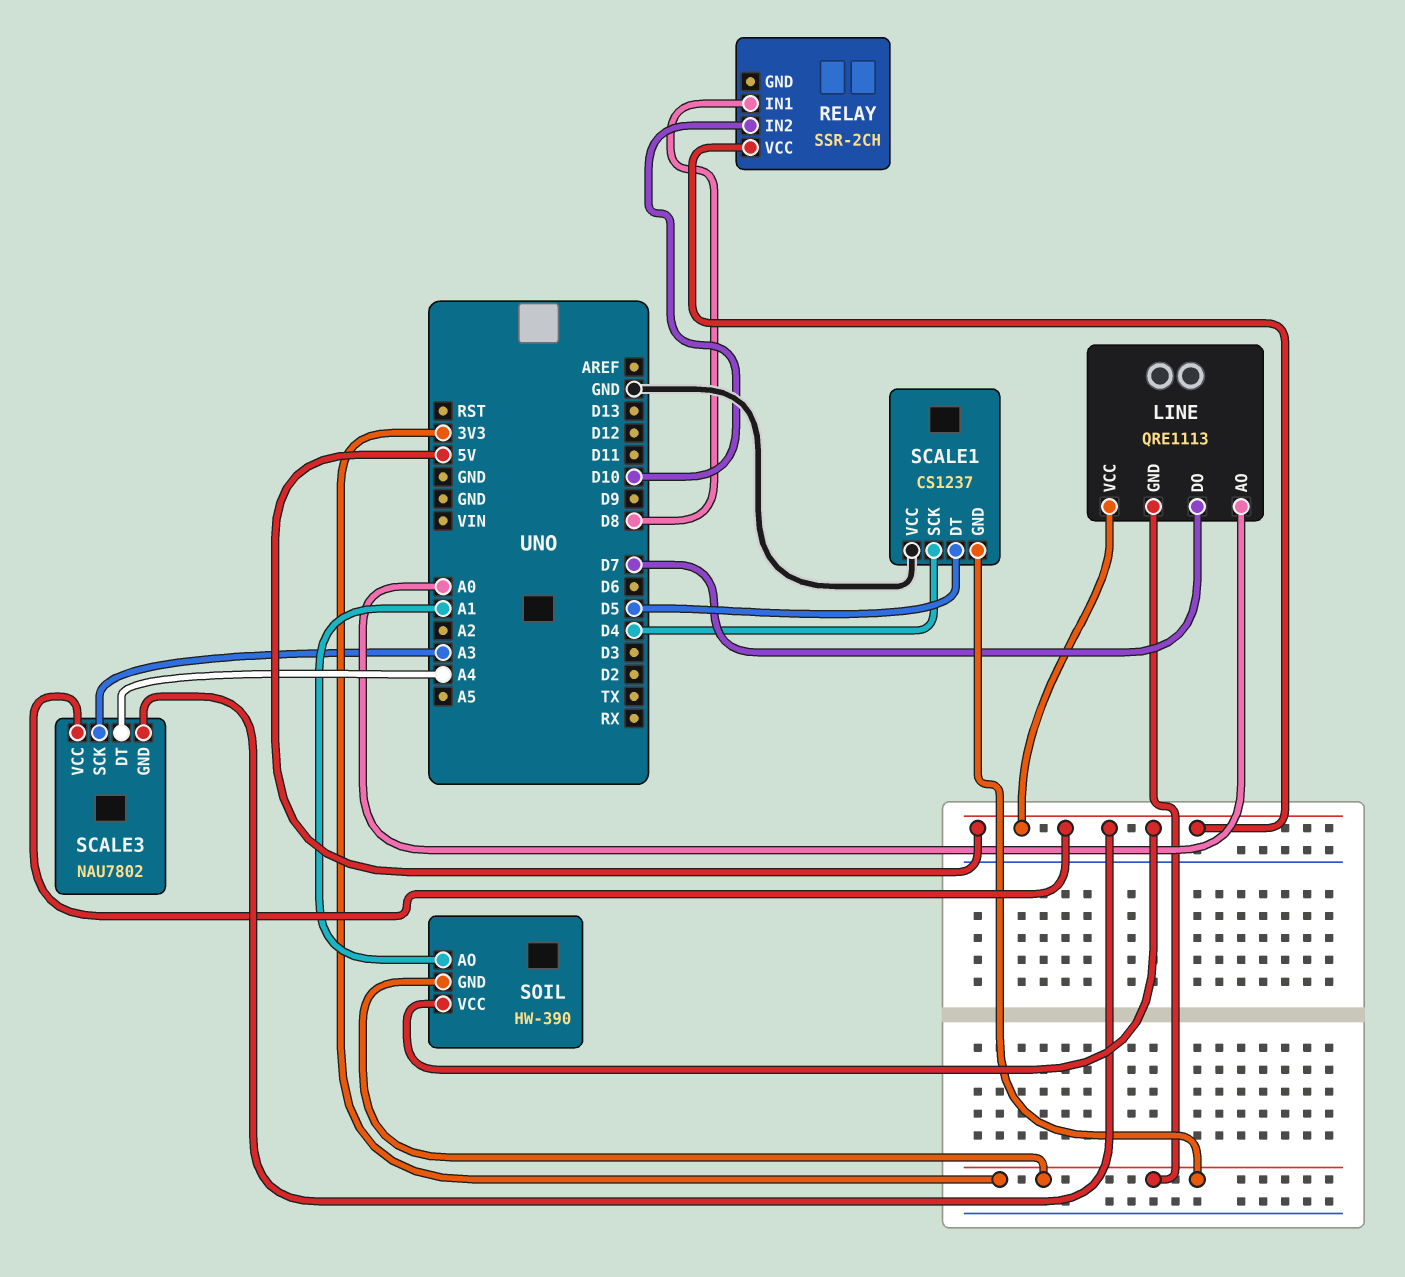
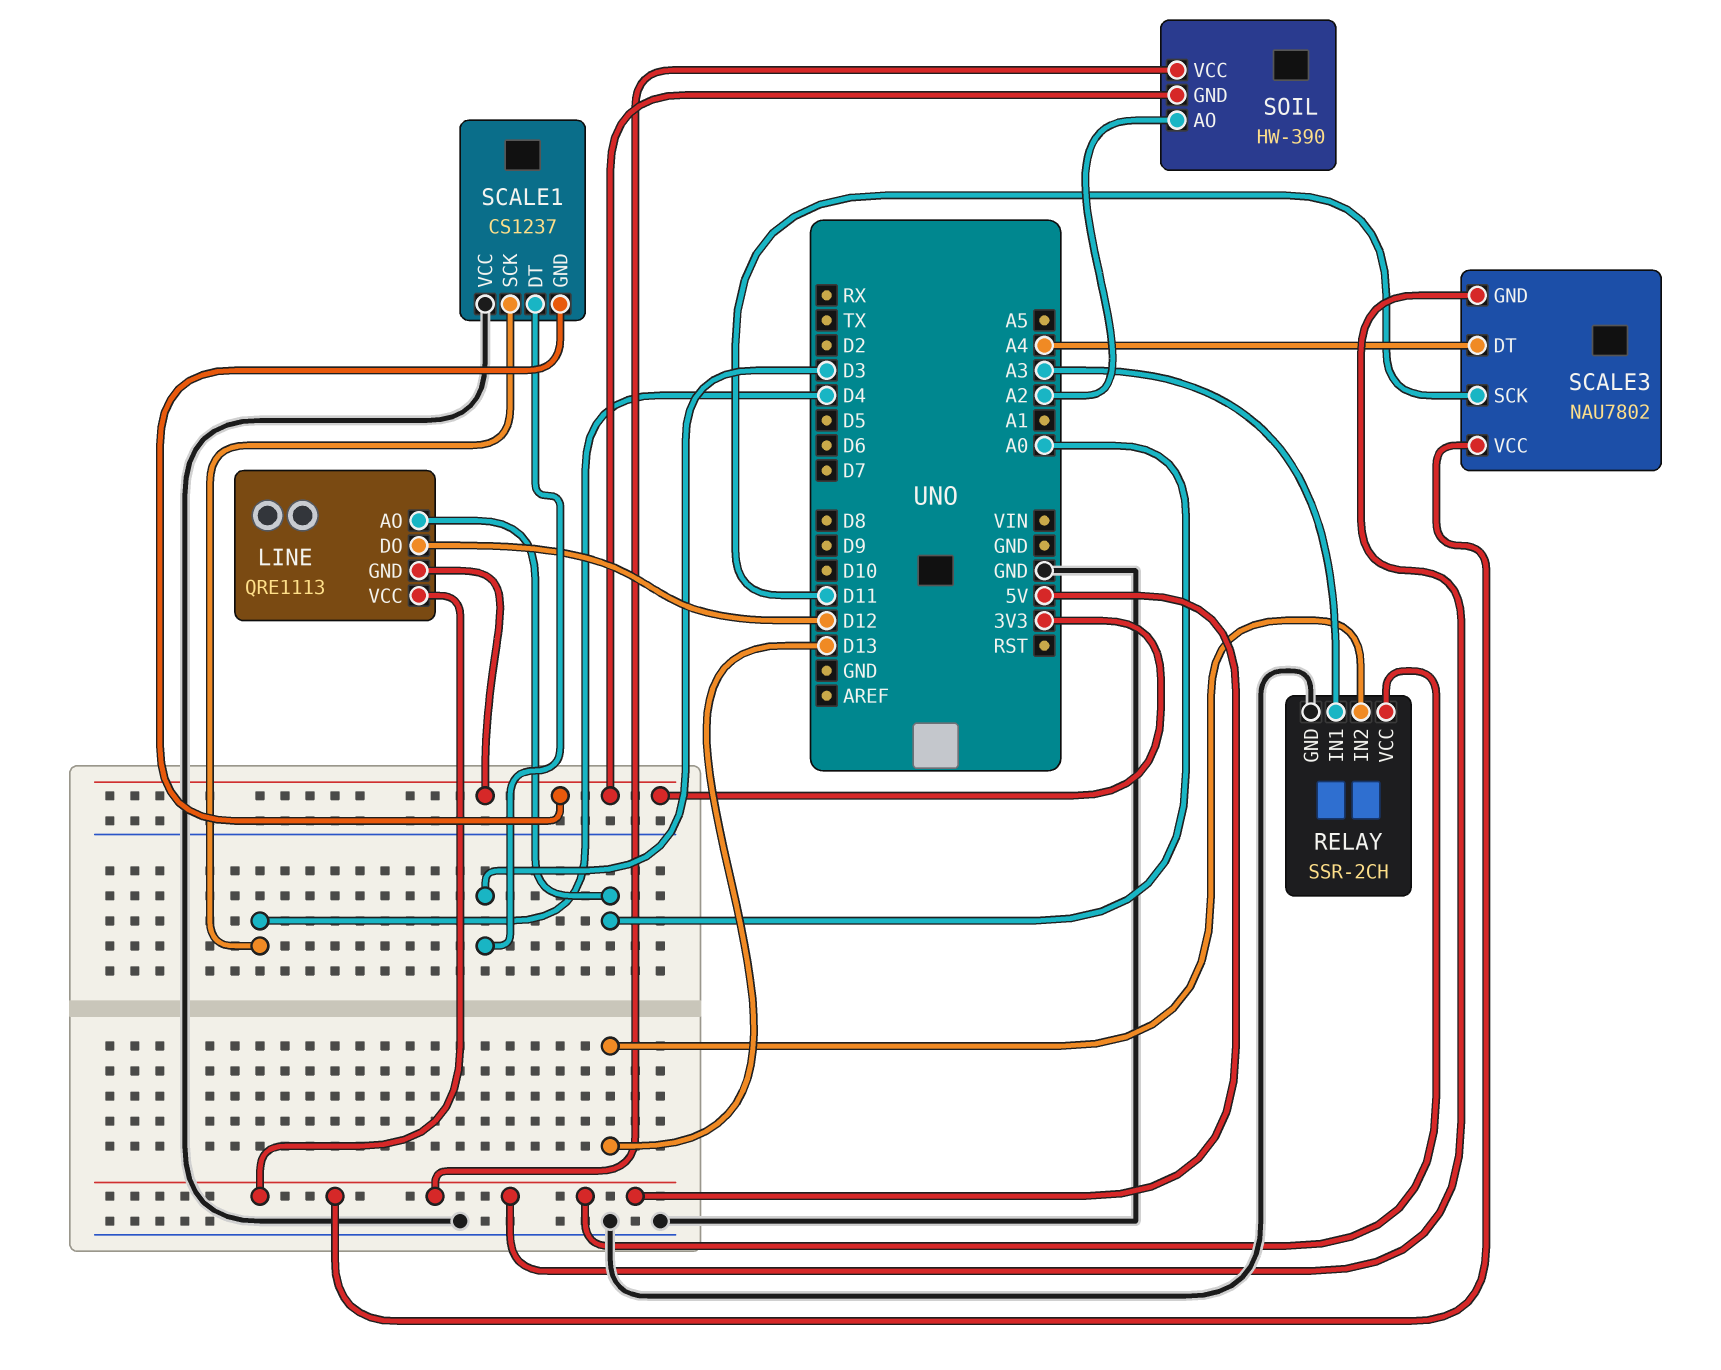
LINE pin DO: D7 -> D12
RELAY pin GND: none -> GND
RELAY pin IN1: D8 -> A3
RELAY pin IN2: D10 -> D13
SCALE1 pin DT: D5 -> D3
SCALE3 pin SCK: A3 -> D11
SOIL pin AO: A1 -> A2

